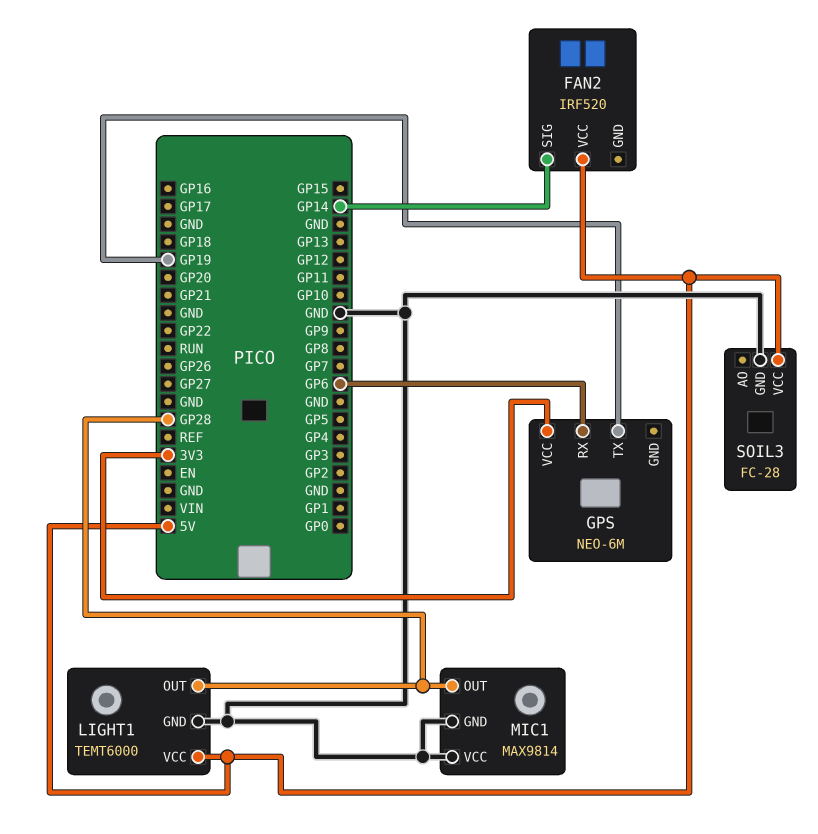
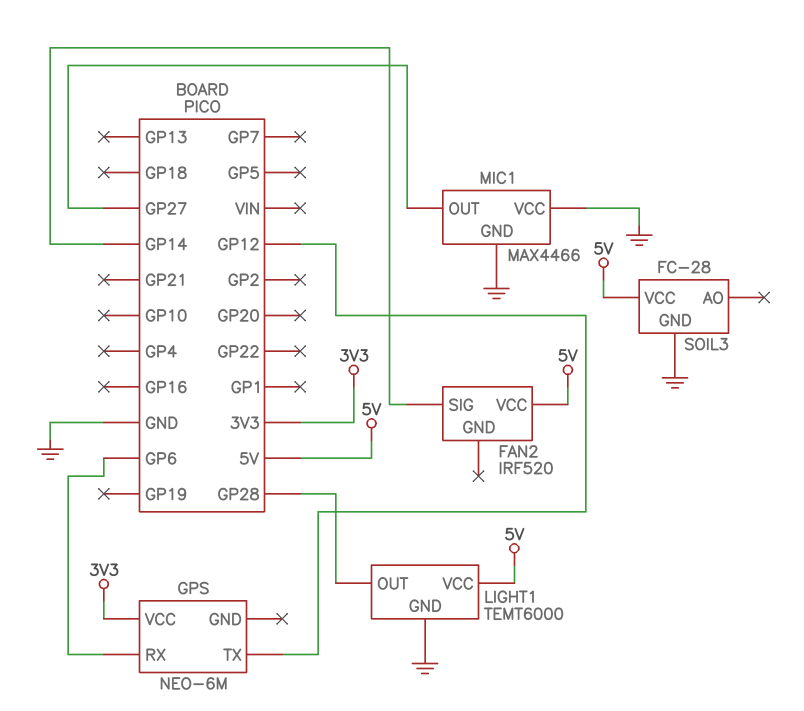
GPS pin TX: GP19 -> GP12
MIC1: MAX9814 -> MAX4466
MIC1 pin OUT: GP28 -> GP27

